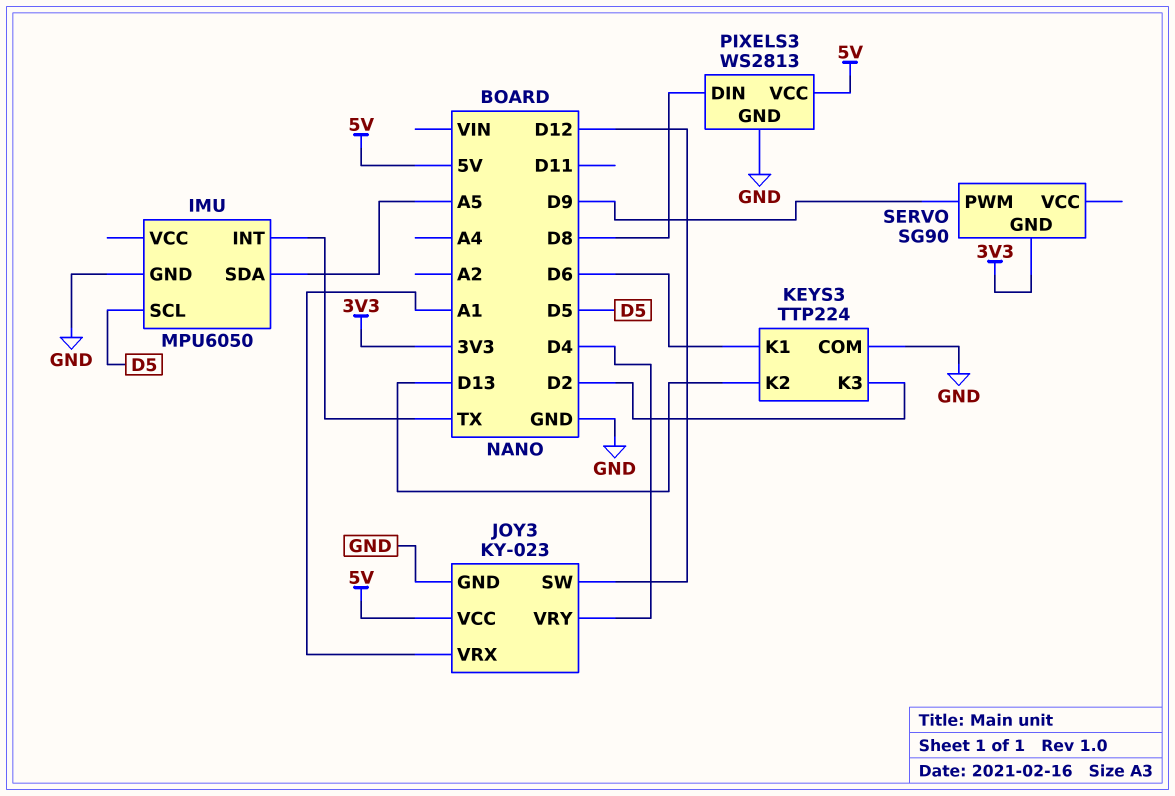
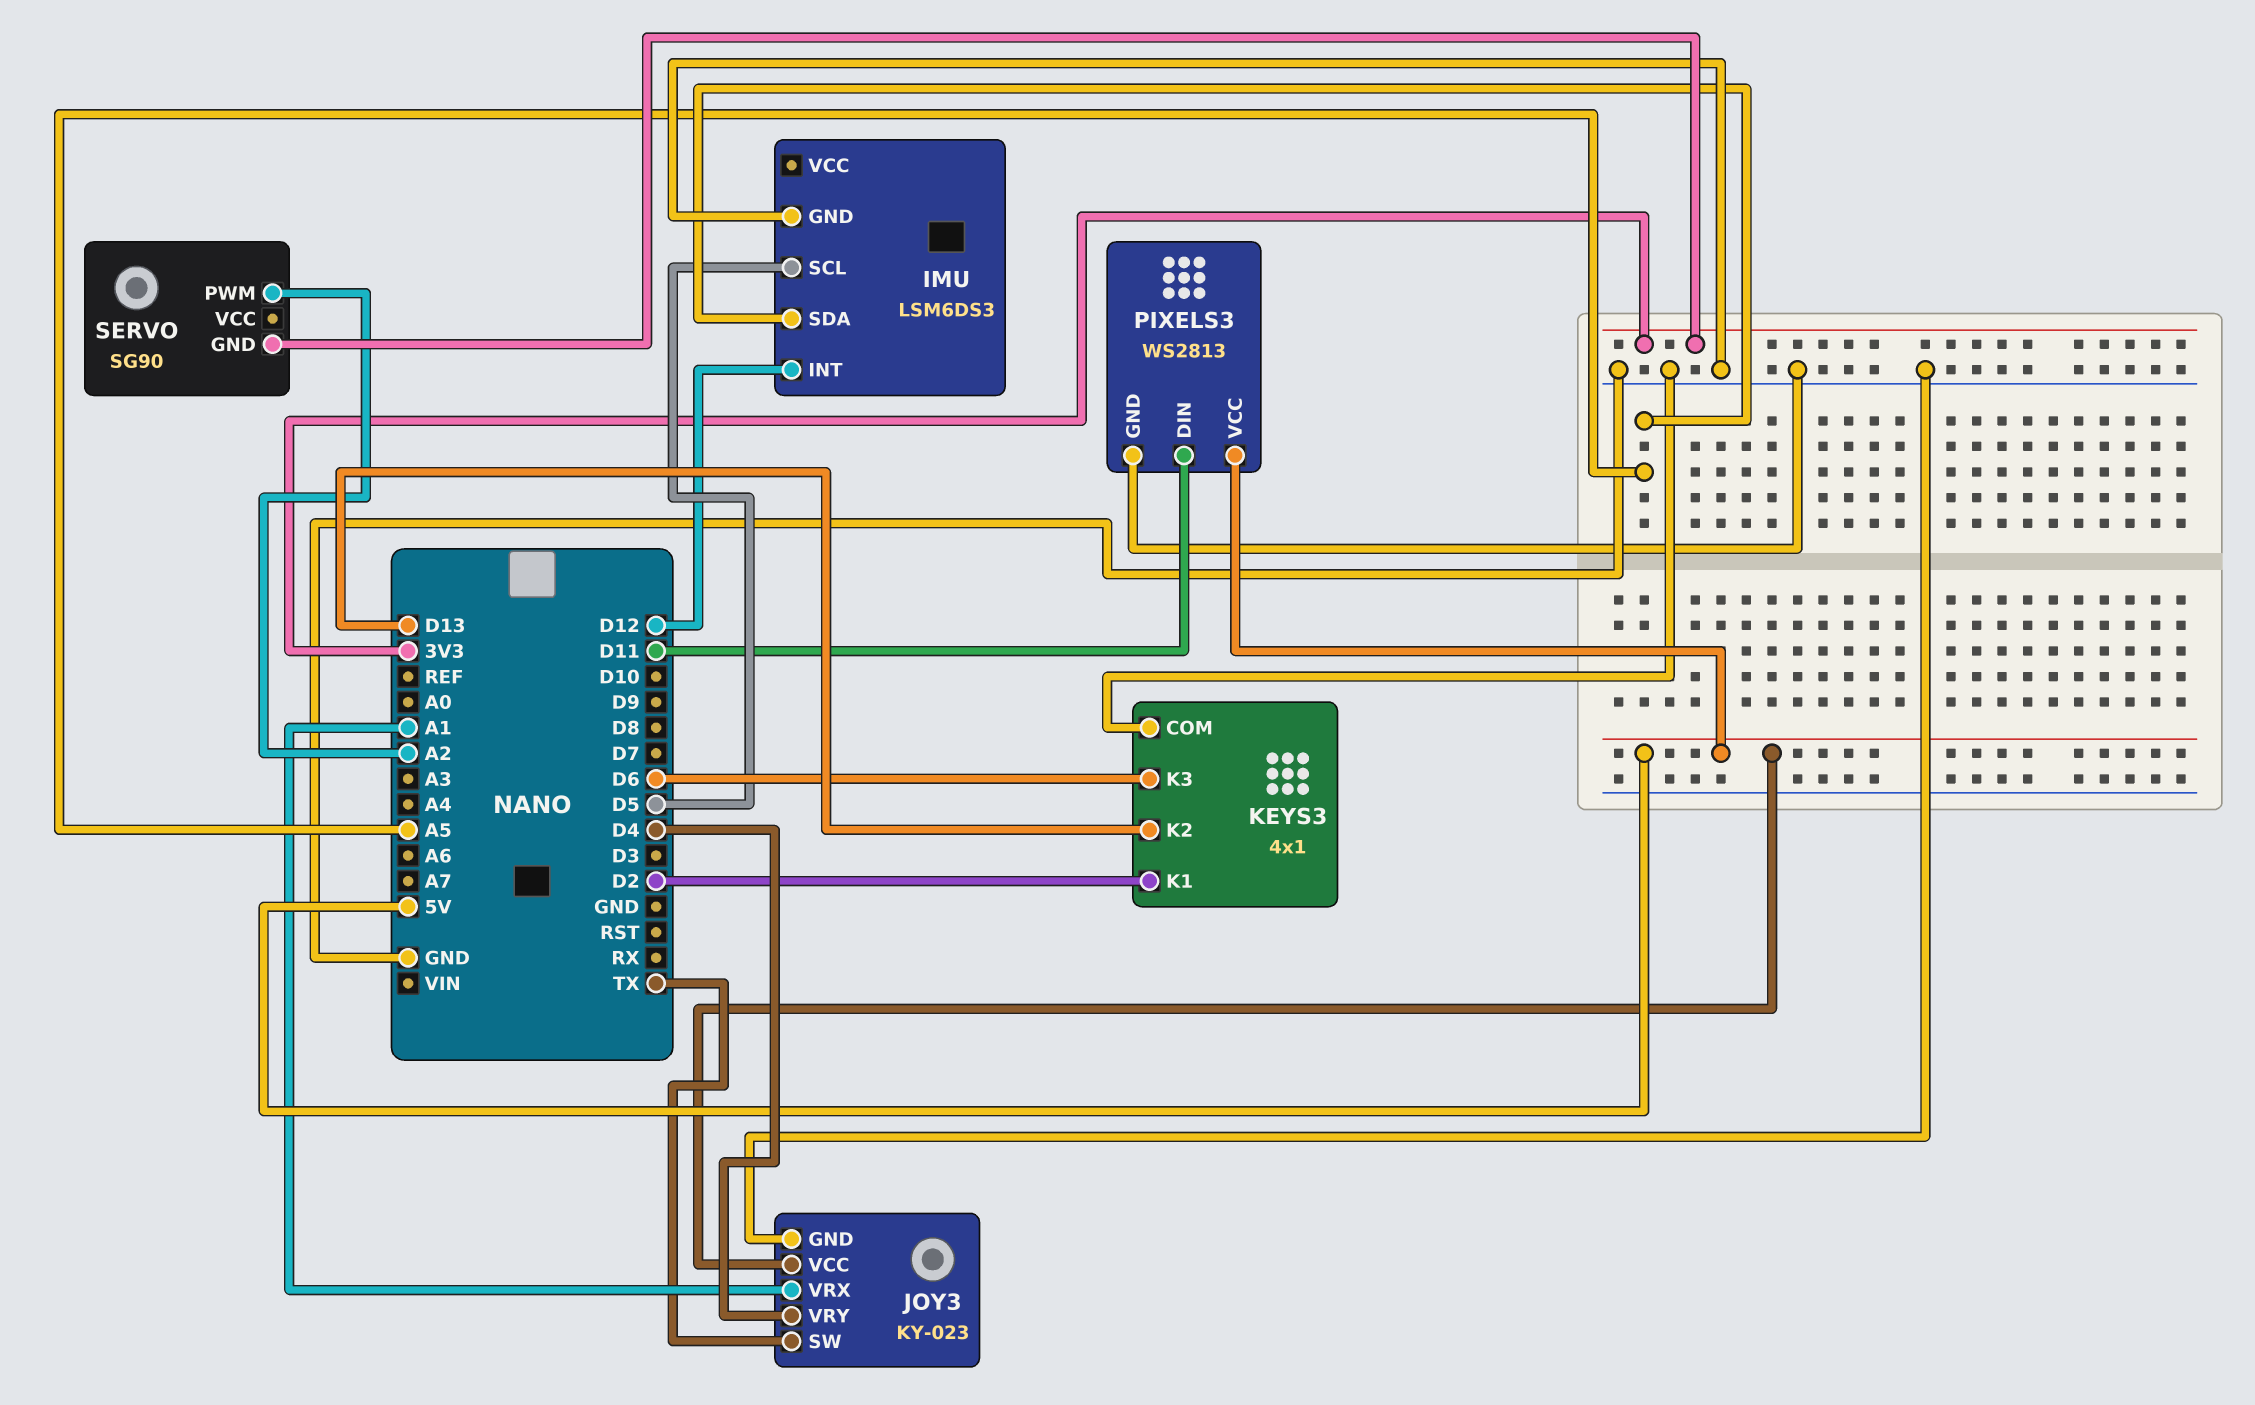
IMU: MPU6050 -> LSM6DS3
IMU pin INT: TX -> D12
JOY3 pin SW: D12 -> TX
KEYS3: TTP224 -> 4x1
KEYS3 pin K1: D6 -> D2
KEYS3 pin K3: D2 -> D6
PIXELS3 pin DIN: D8 -> D11
SERVO pin PWM: D9 -> A2

